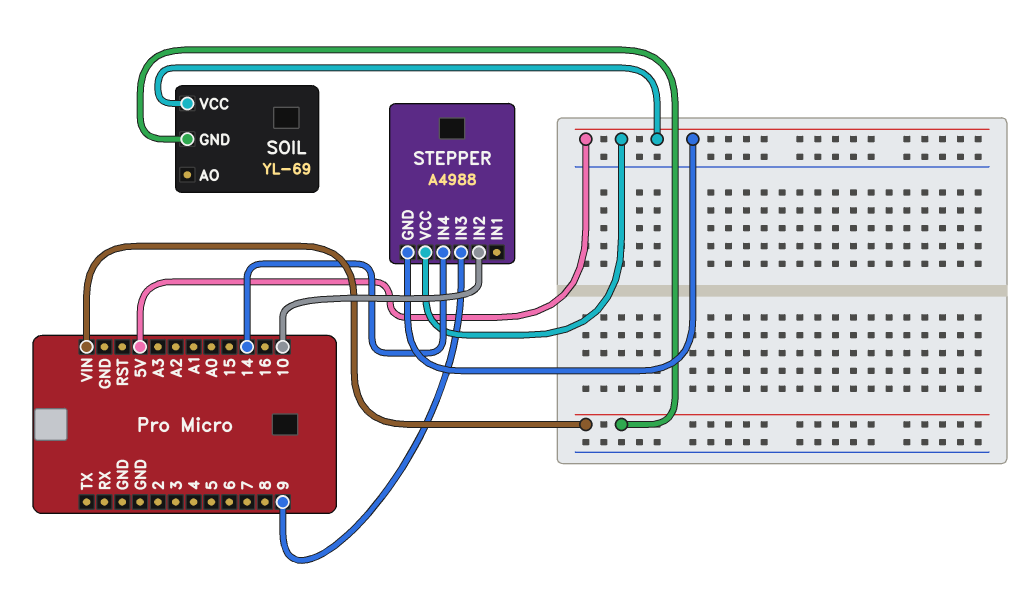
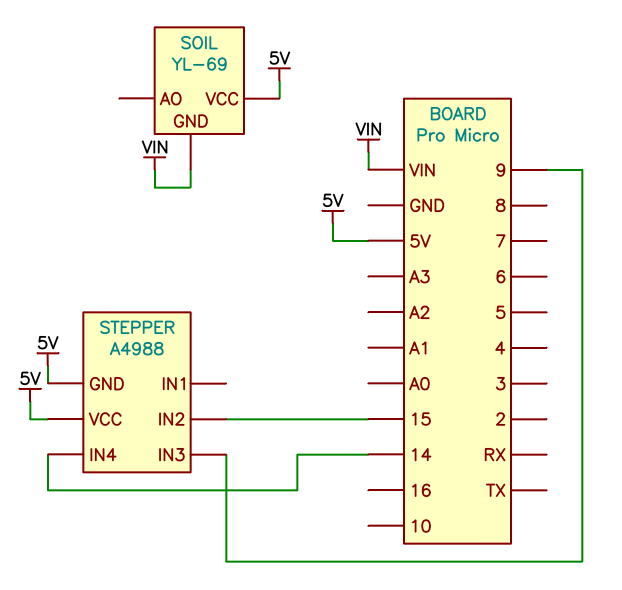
STEPPER pin IN2: 10 -> 15

